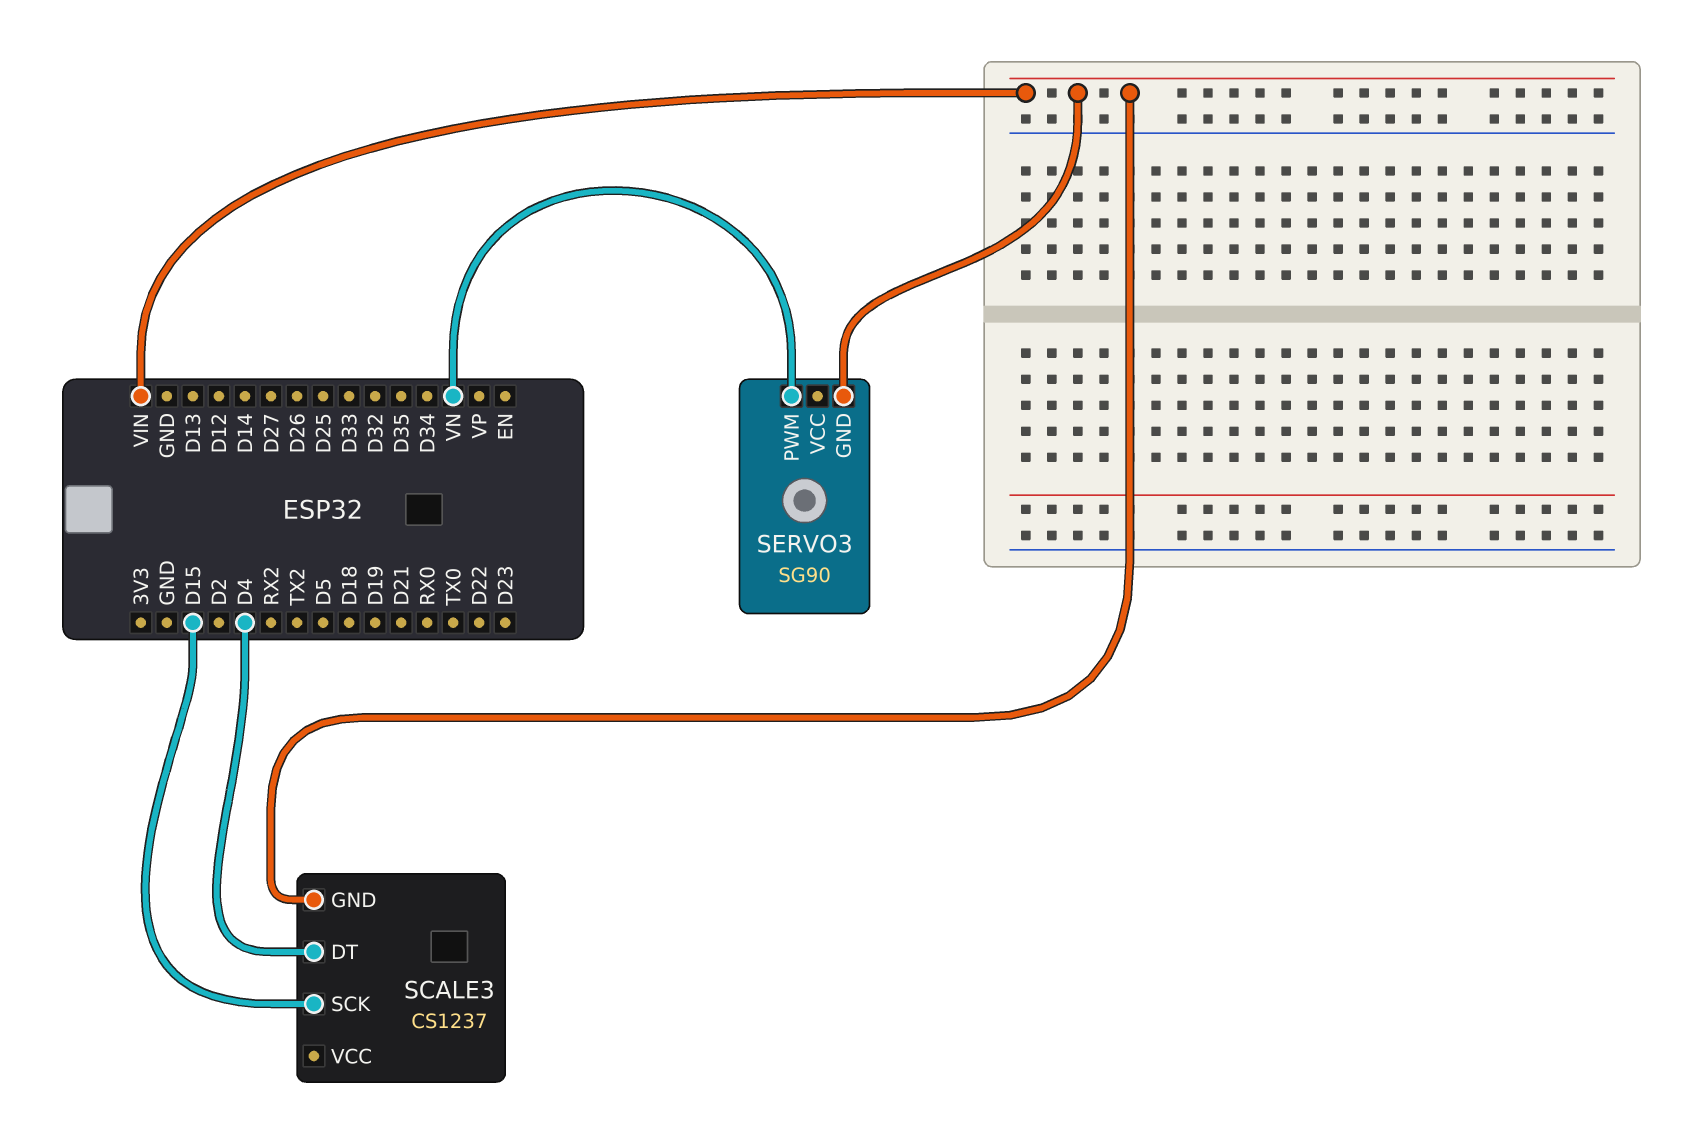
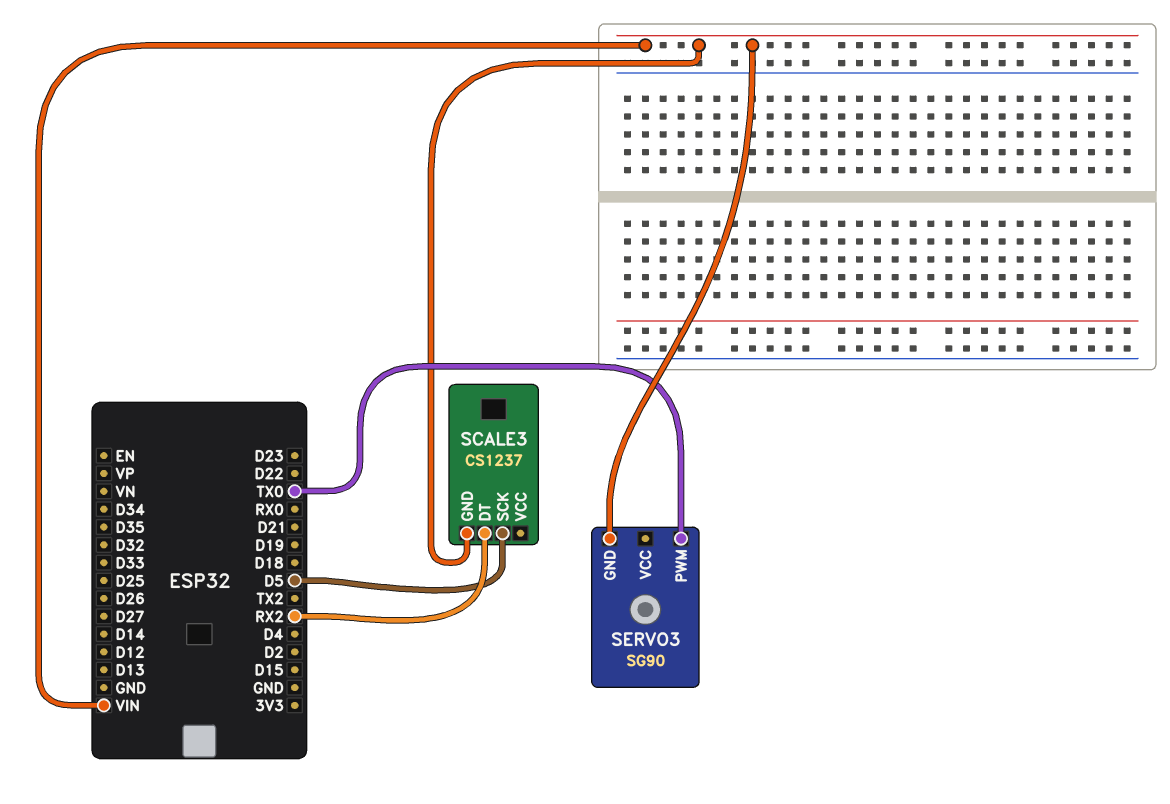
SCALE3 pin DT: D4 -> RX2
SCALE3 pin SCK: D15 -> D5
SERVO3 pin PWM: VN -> TX0

